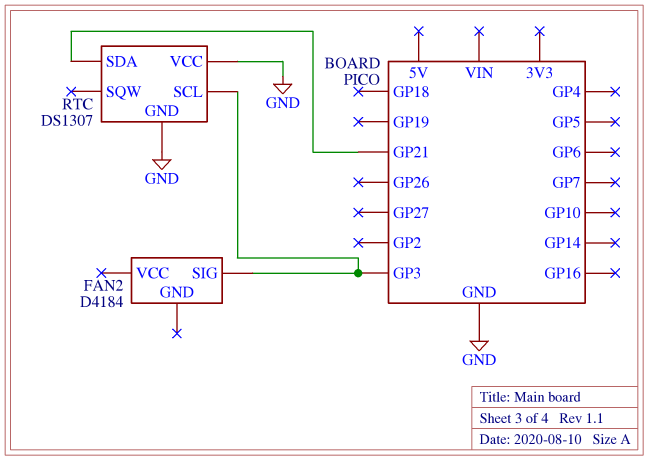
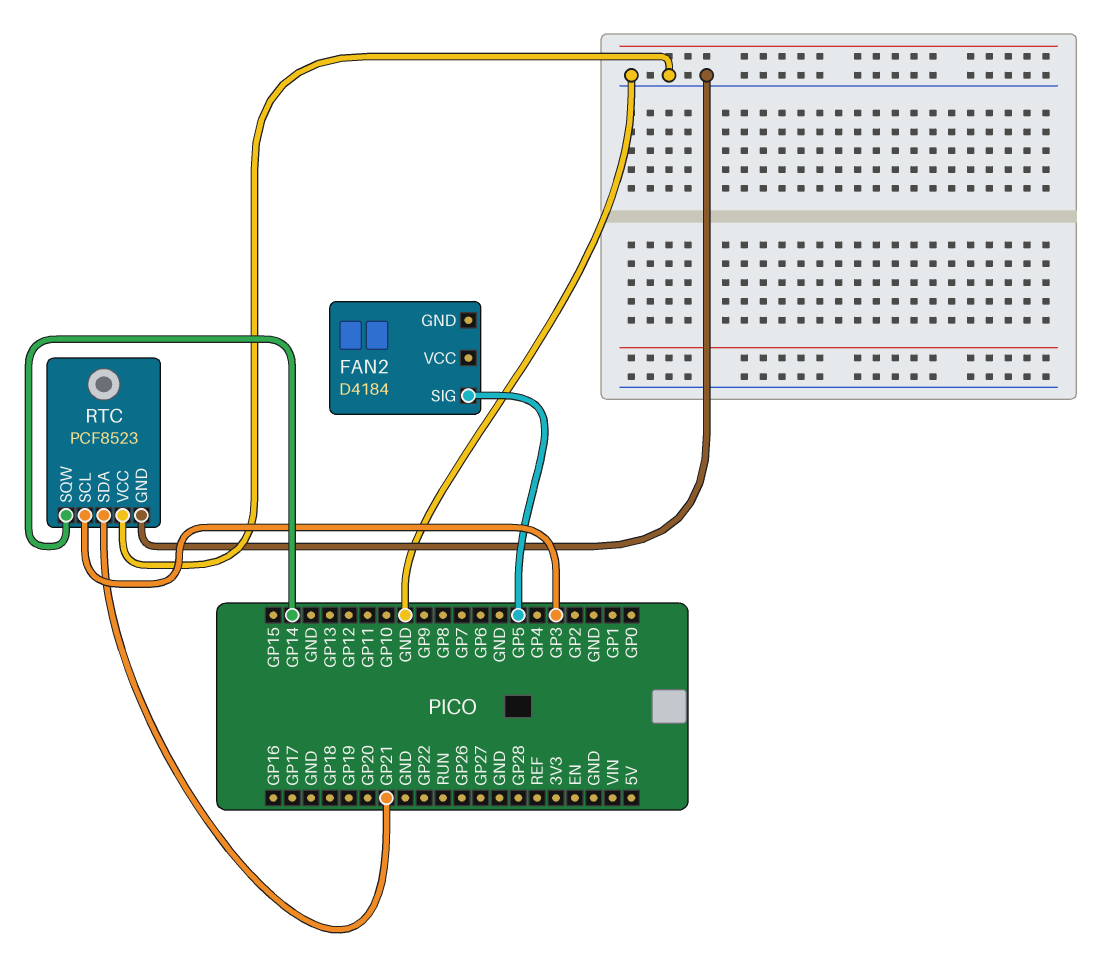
FAN2 pin SIG: GP3 -> GP5
RTC: DS1307 -> PCF8523
RTC pin SQW: none -> GP14

